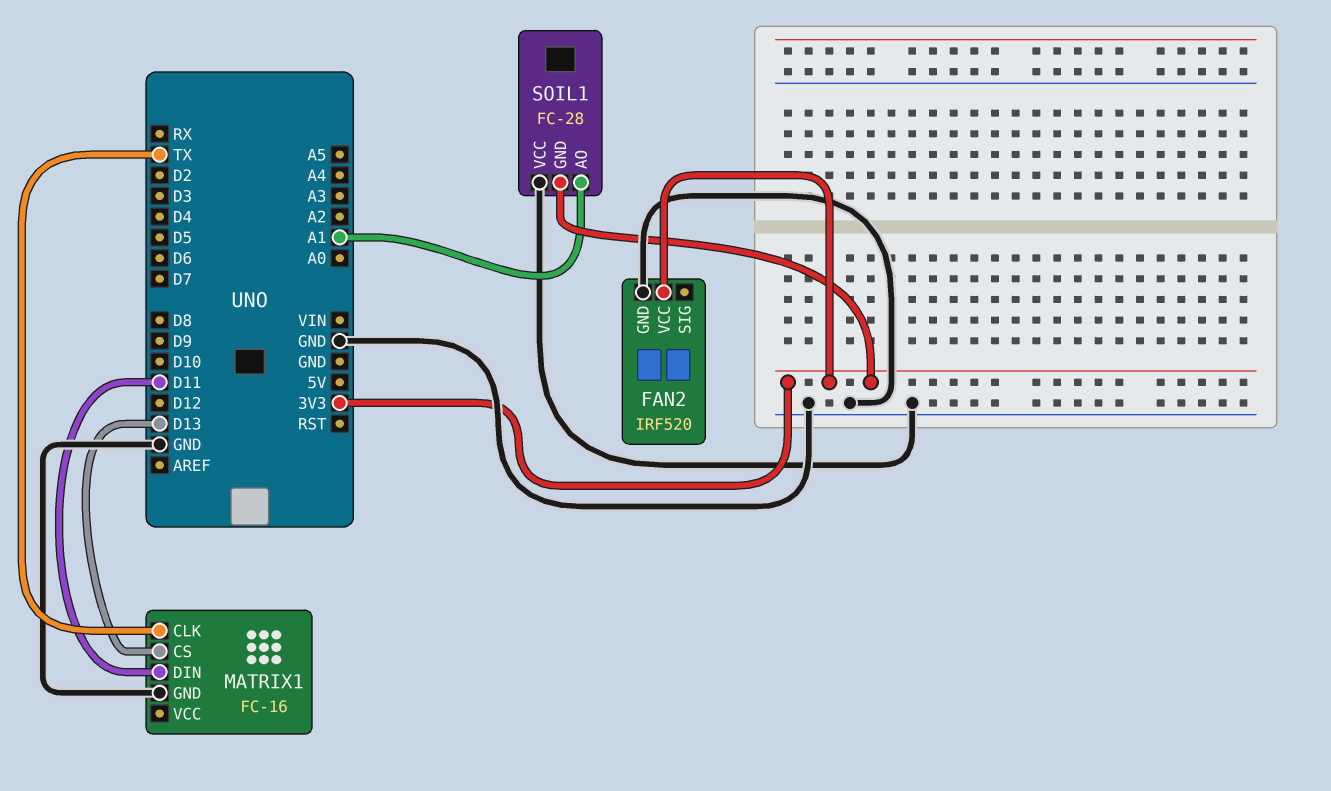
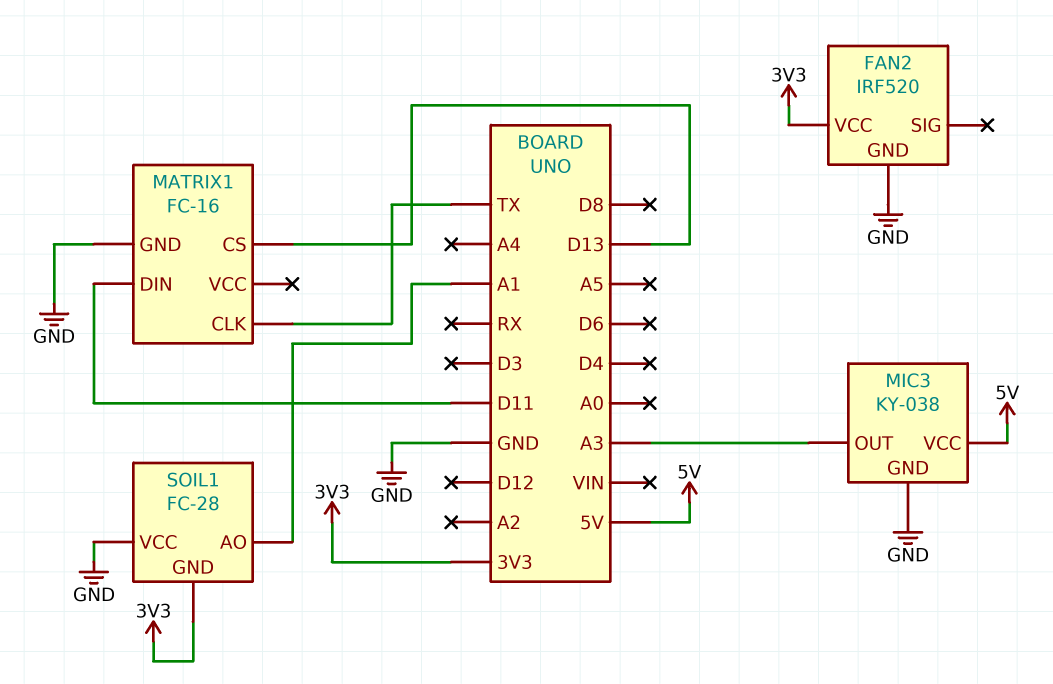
MIC3: none -> KY-038
MIC3 pin GND: none -> GND
MIC3 pin OUT: none -> A3
MIC3 pin VCC: none -> 5V

